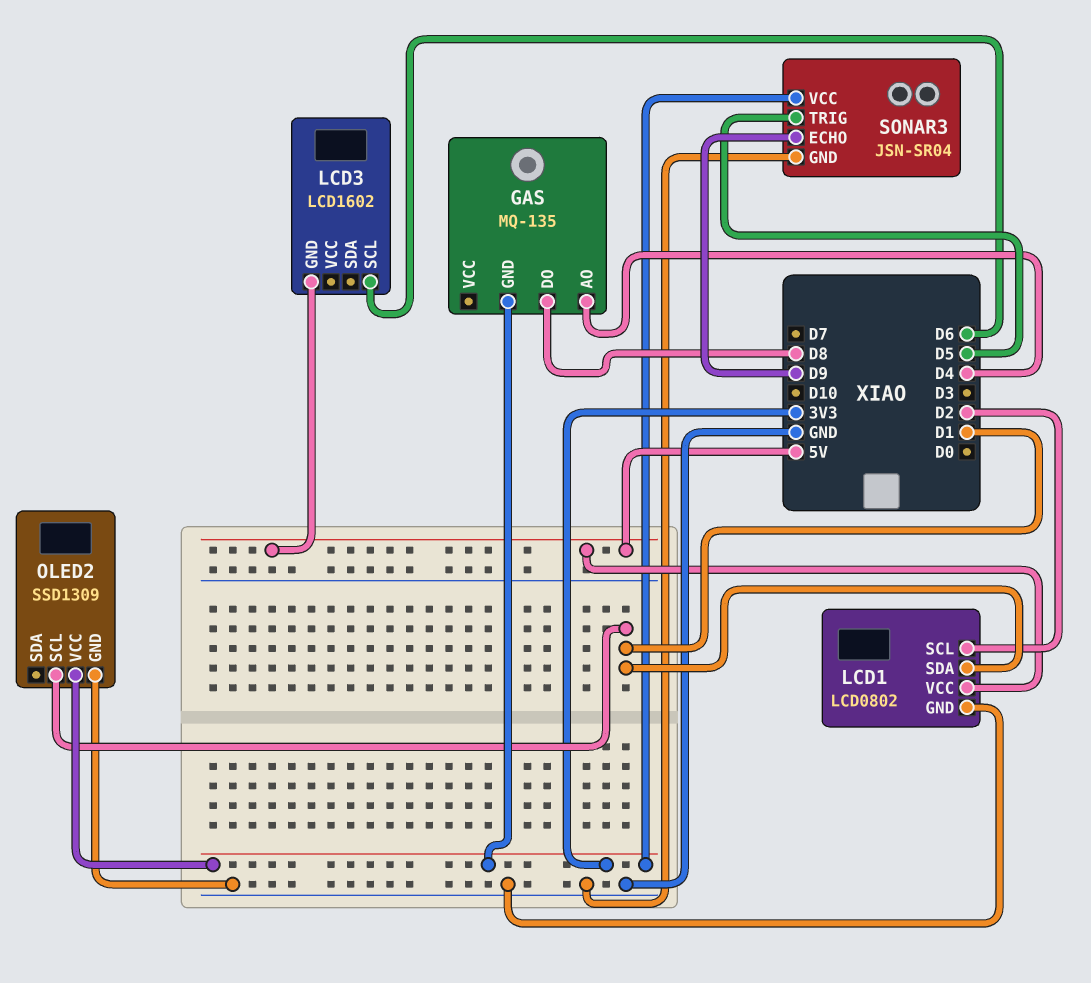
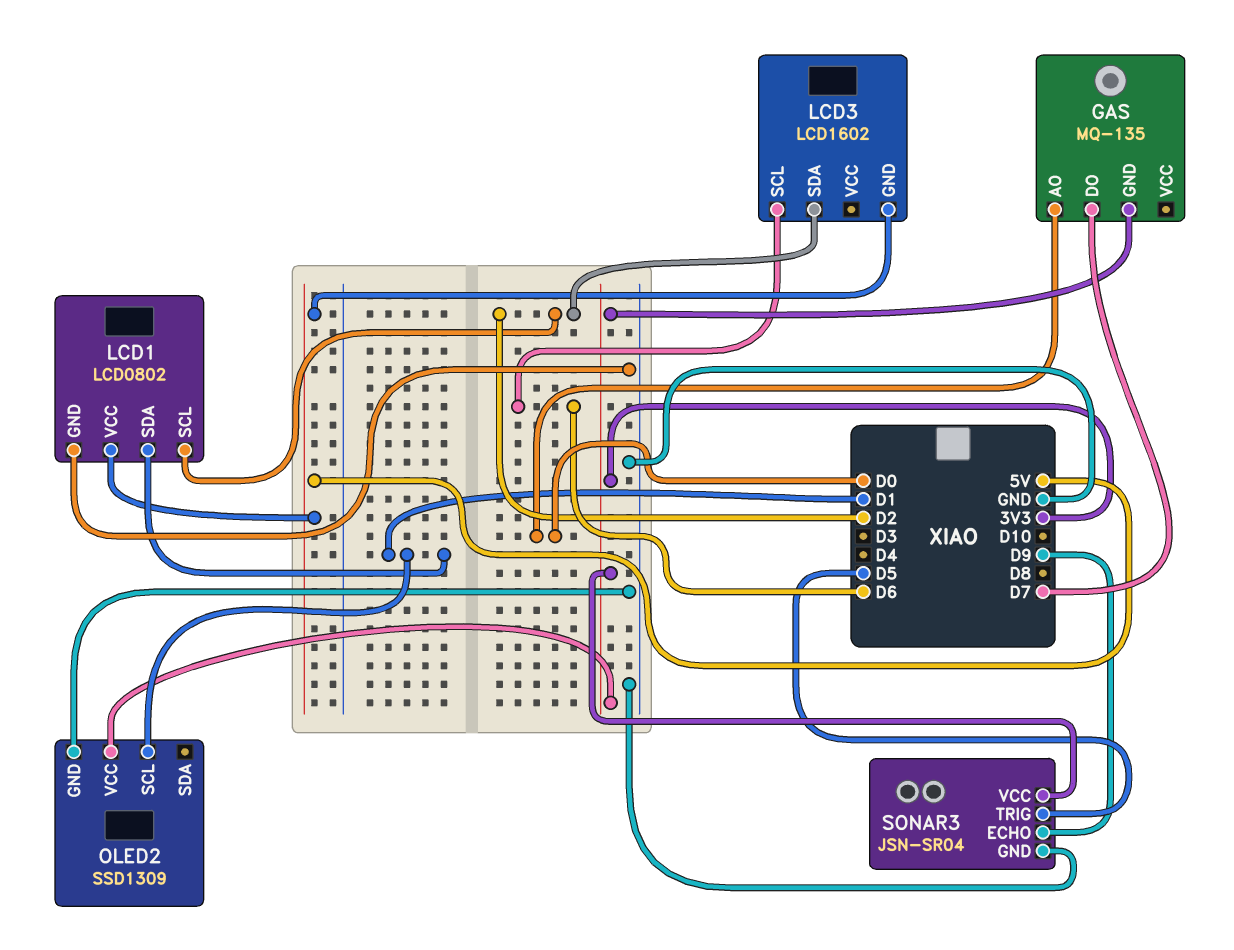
GAS pin AO: D4 -> D0
GAS pin DO: D8 -> D7
LCD3 pin SDA: none -> D2

